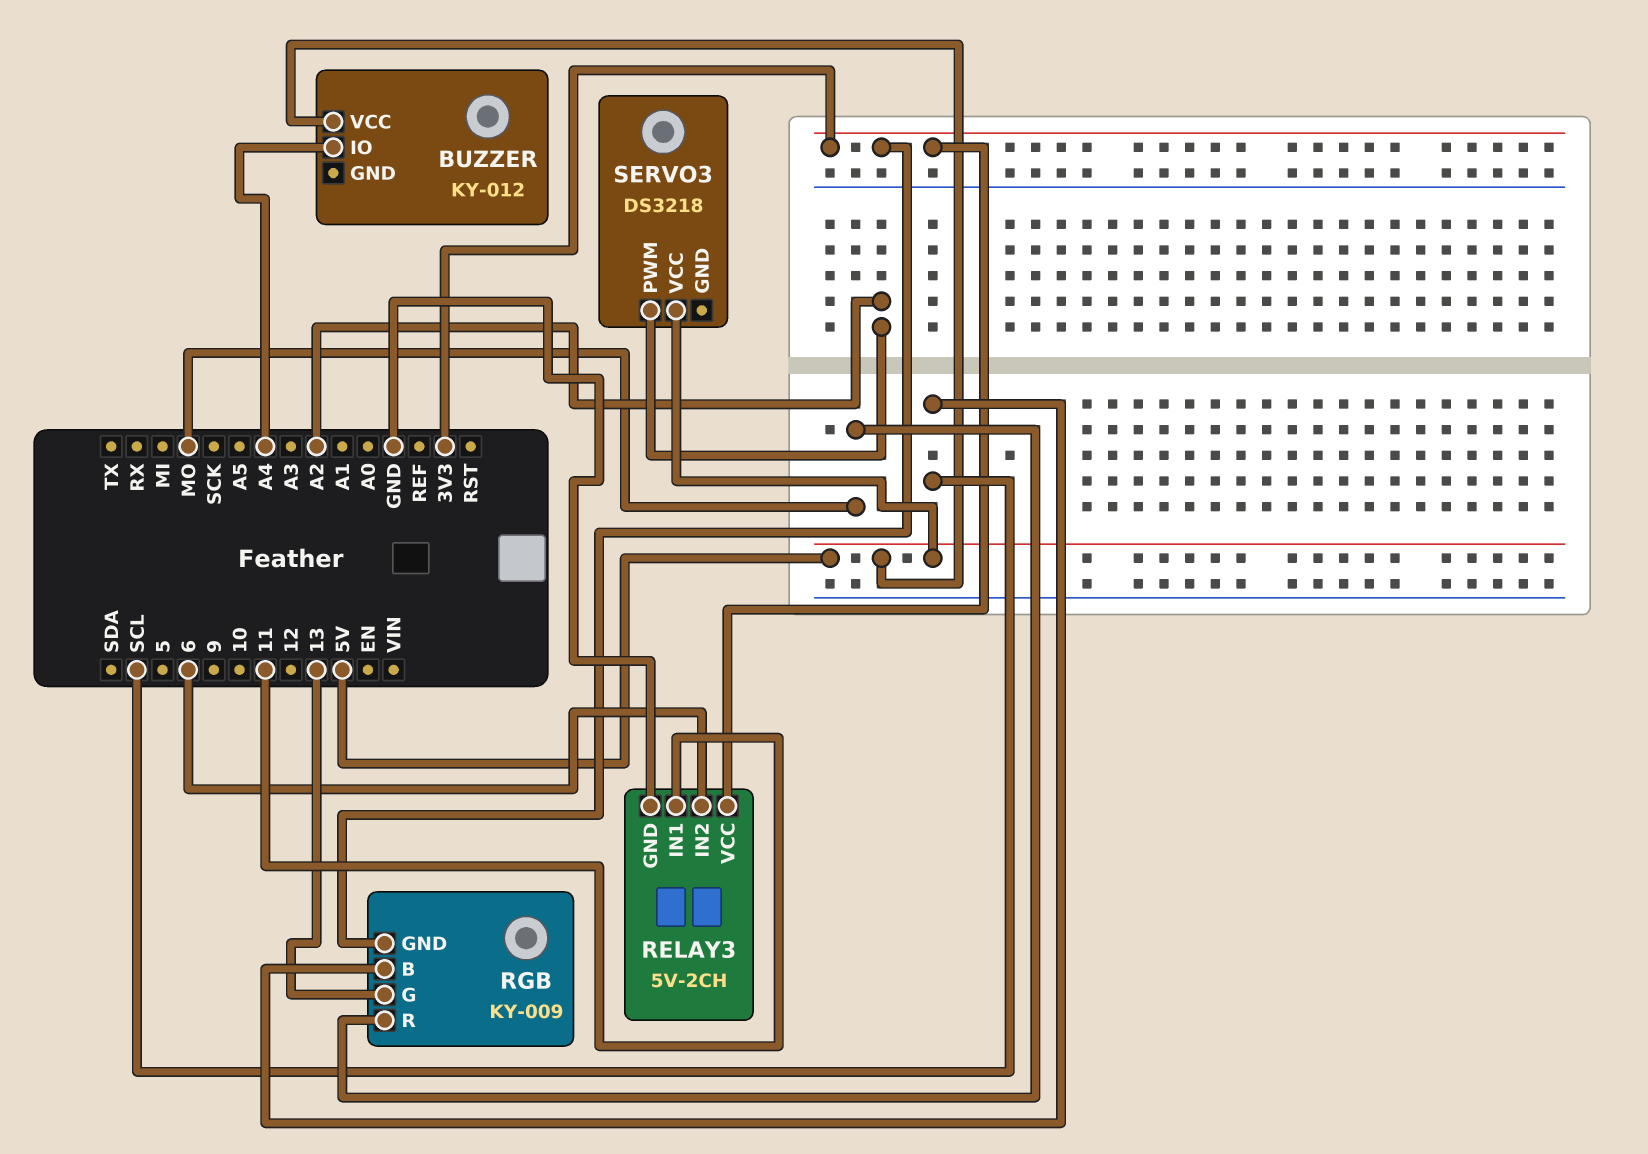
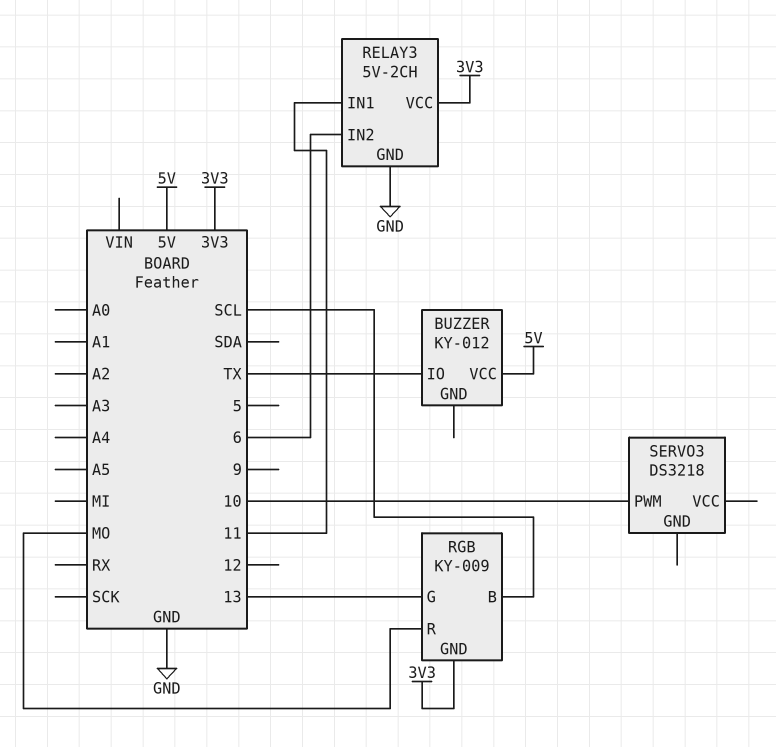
BUZZER pin IO: A4 -> TX
SERVO3 pin PWM: A2 -> 10
SERVO3 pin VCC: 5V -> none

